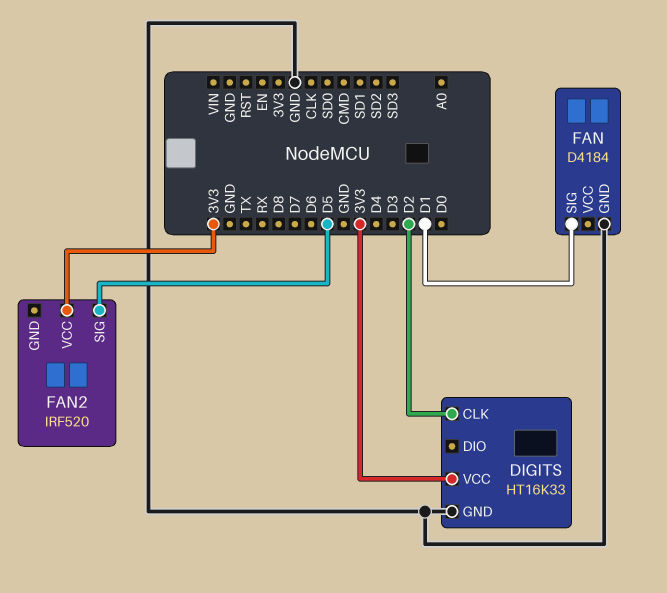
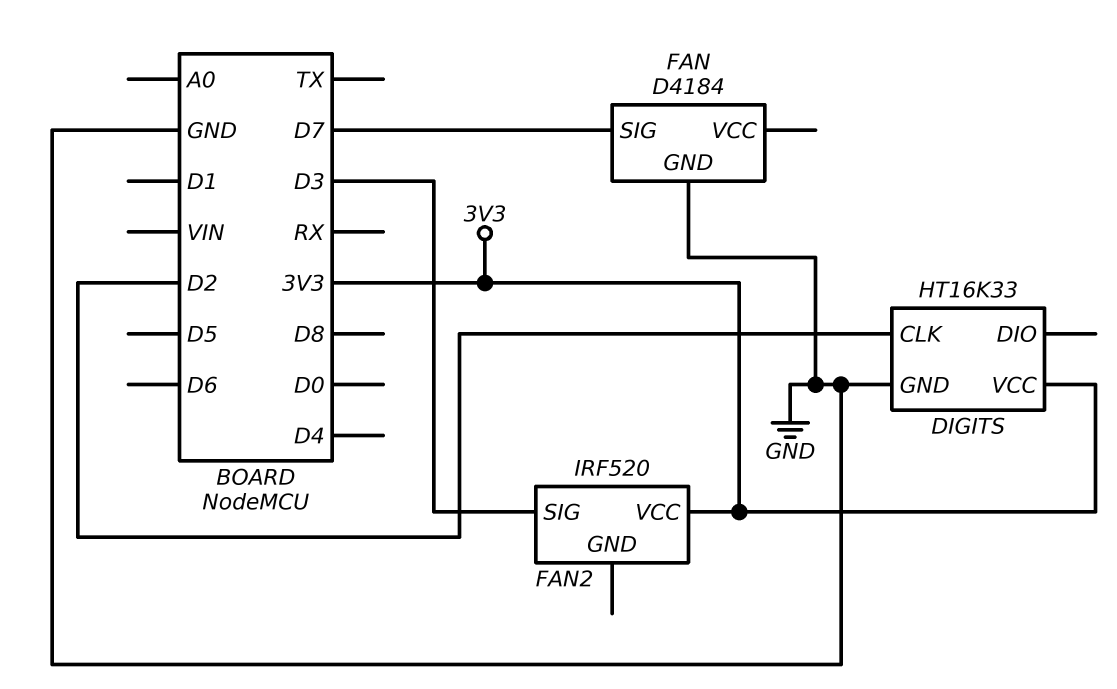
FAN pin SIG: D1 -> D7
FAN2 pin SIG: D5 -> D3

